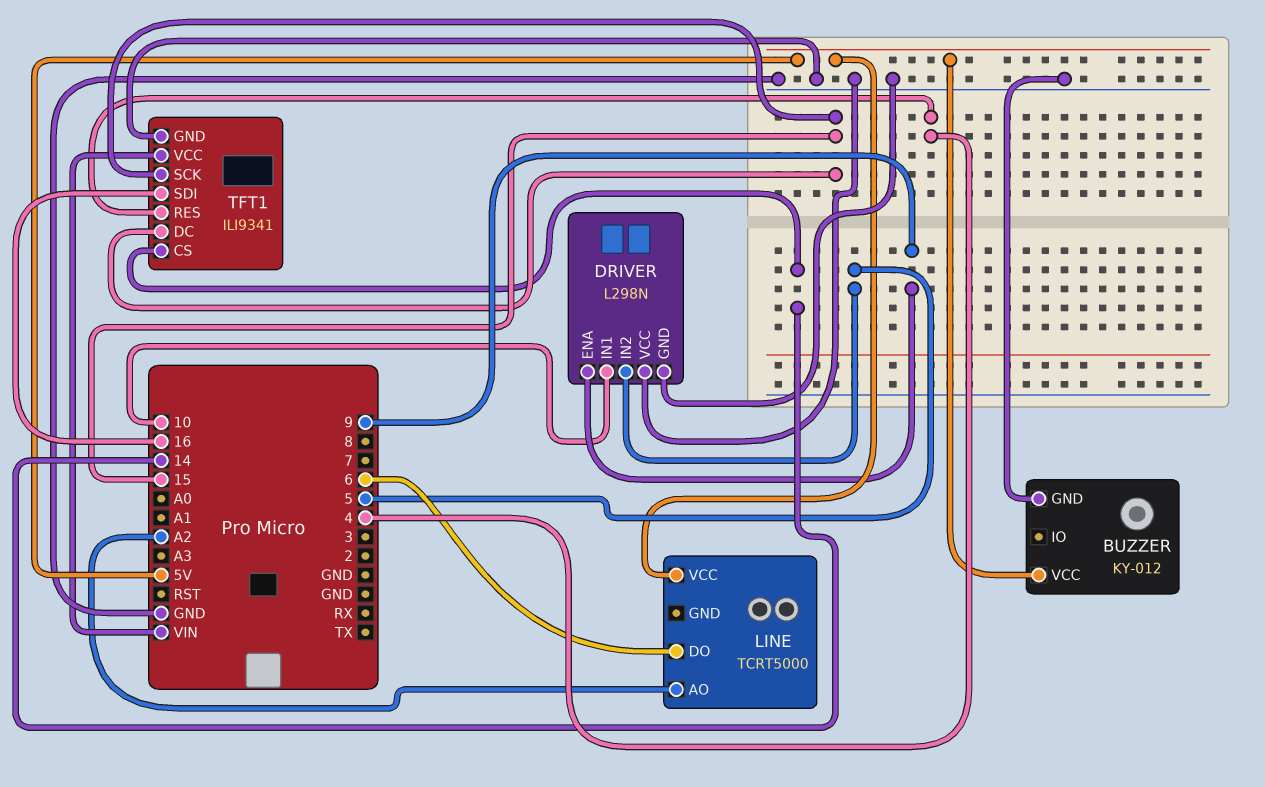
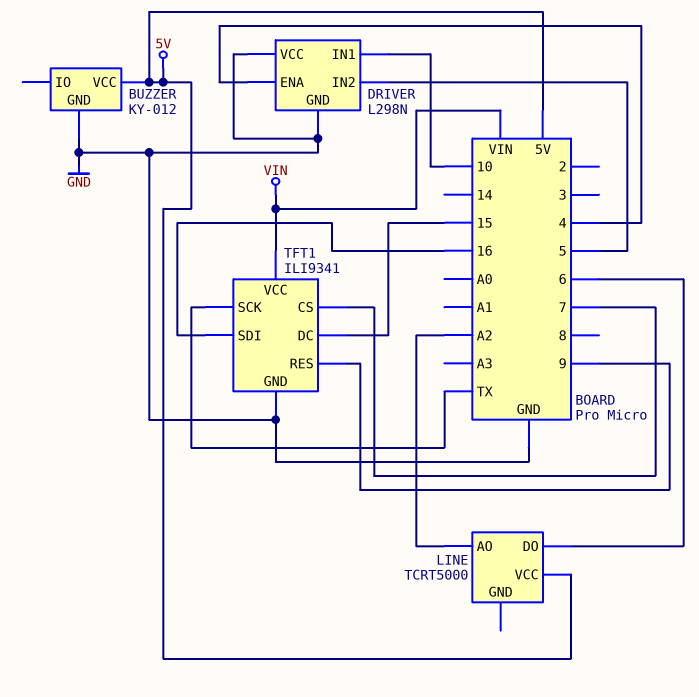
DRIVER pin ENA: 9 -> 4
TFT1 pin CS: 14 -> 7
TFT1 pin RES: 4 -> 9
TFT1 pin SCK: 15 -> TX

